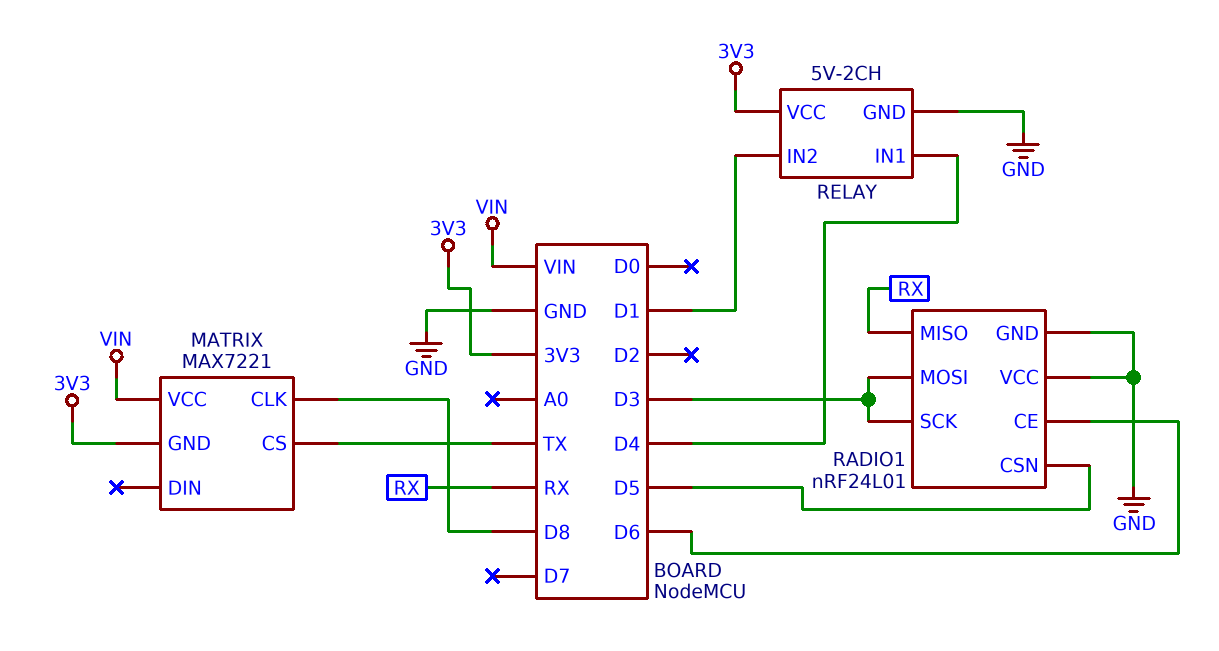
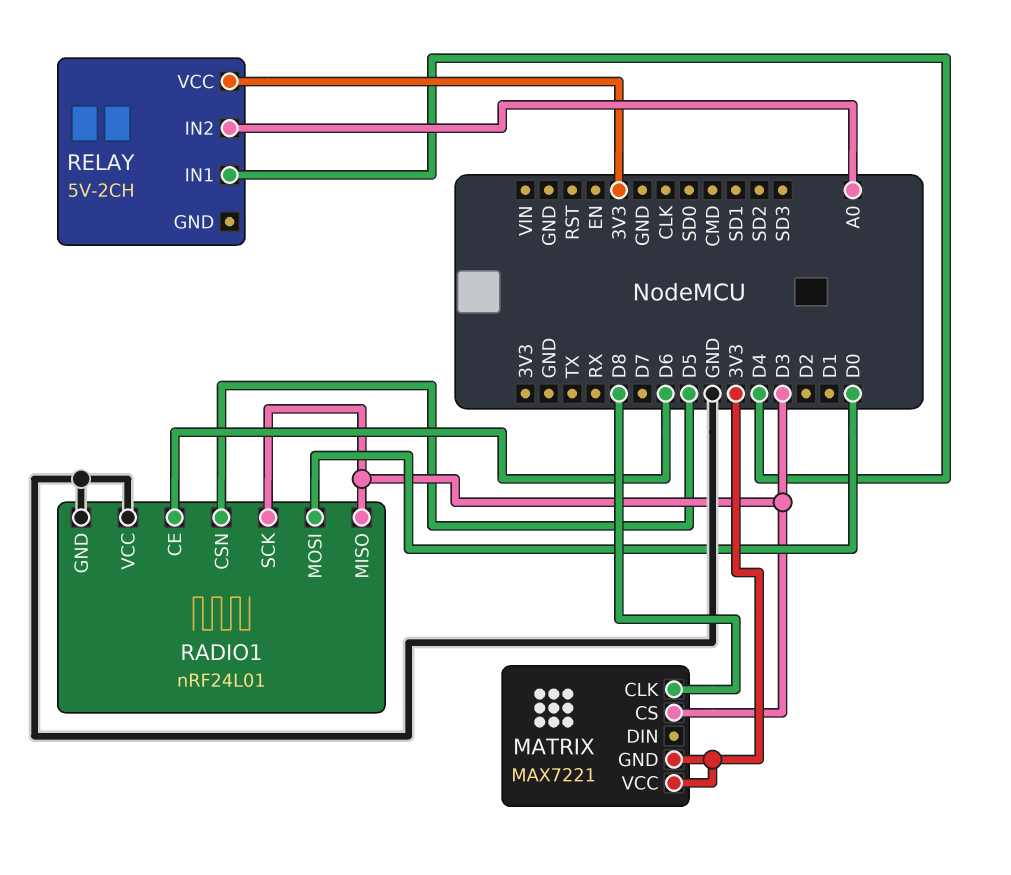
MATRIX pin CS: TX -> D3
MATRIX pin VCC: VIN -> 3V3
RADIO1 pin MISO: RX -> D3
RADIO1 pin MOSI: D3 -> D0
RELAY pin GND: GND -> none
RELAY pin IN2: D1 -> A0

